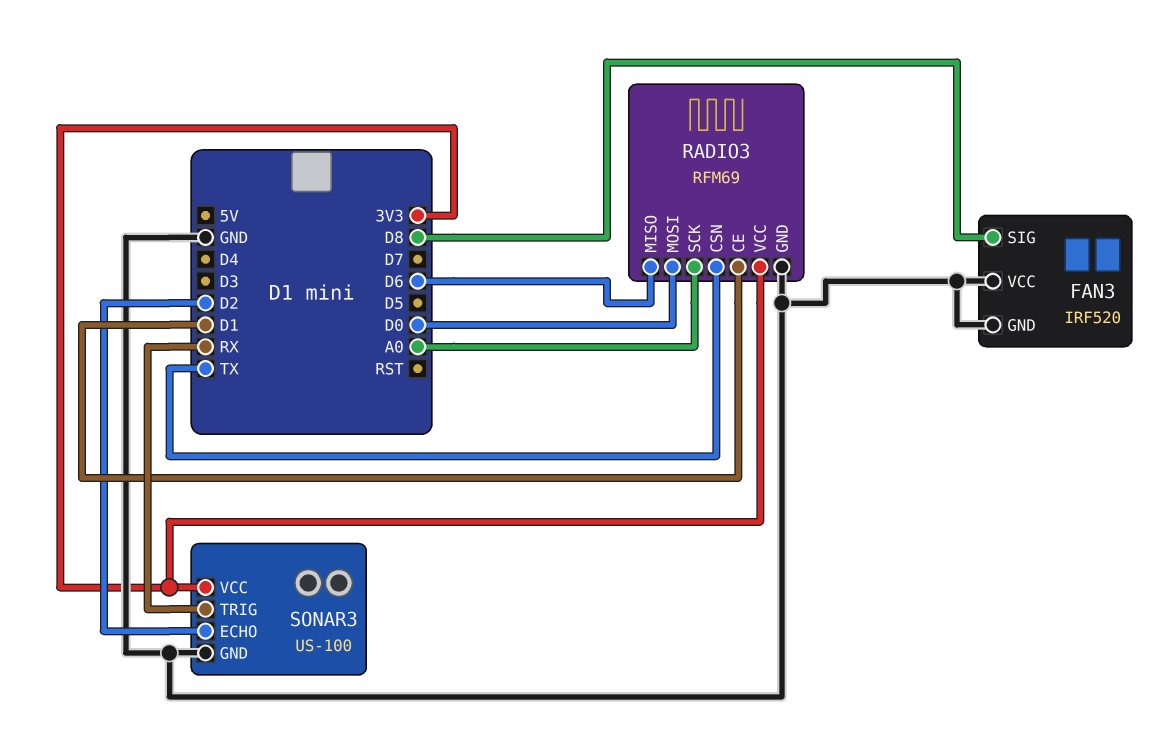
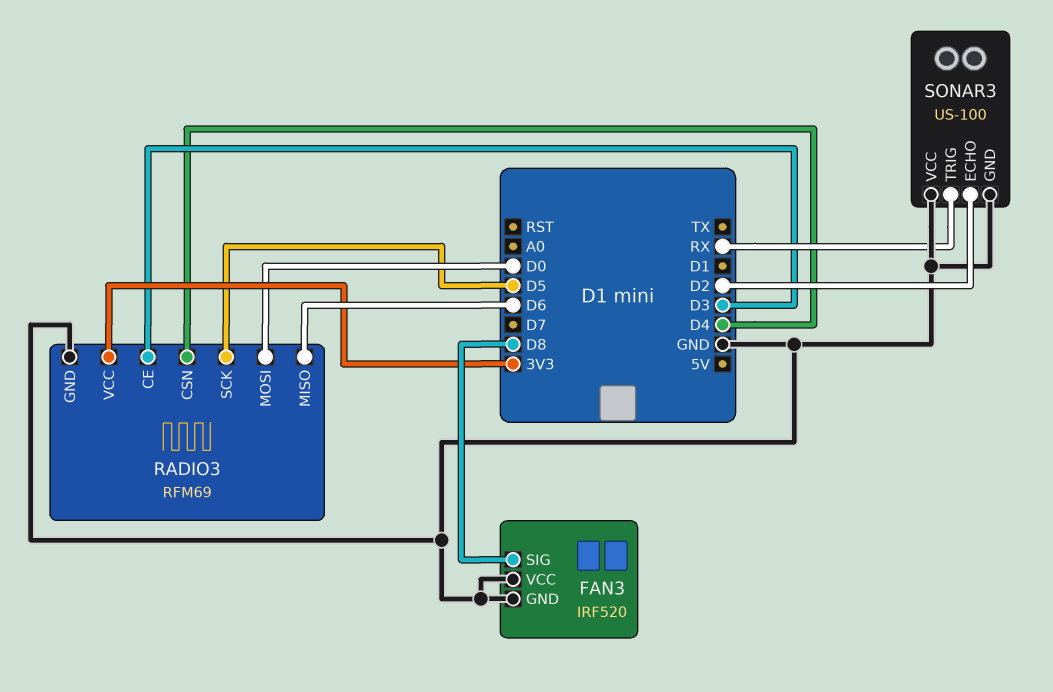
RADIO3 pin CE: D1 -> D3
RADIO3 pin CSN: TX -> D4
RADIO3 pin SCK: A0 -> D5
SONAR3 pin VCC: 3V3 -> GND

